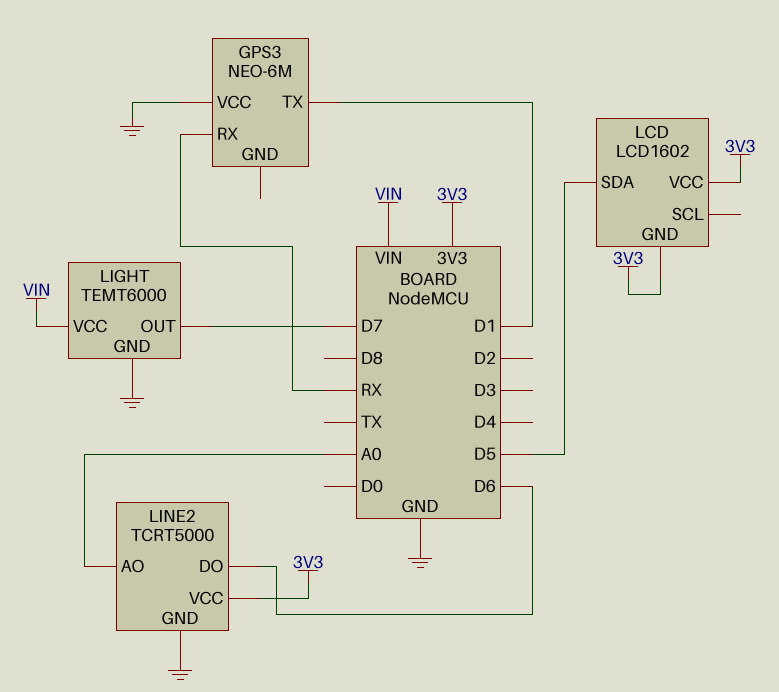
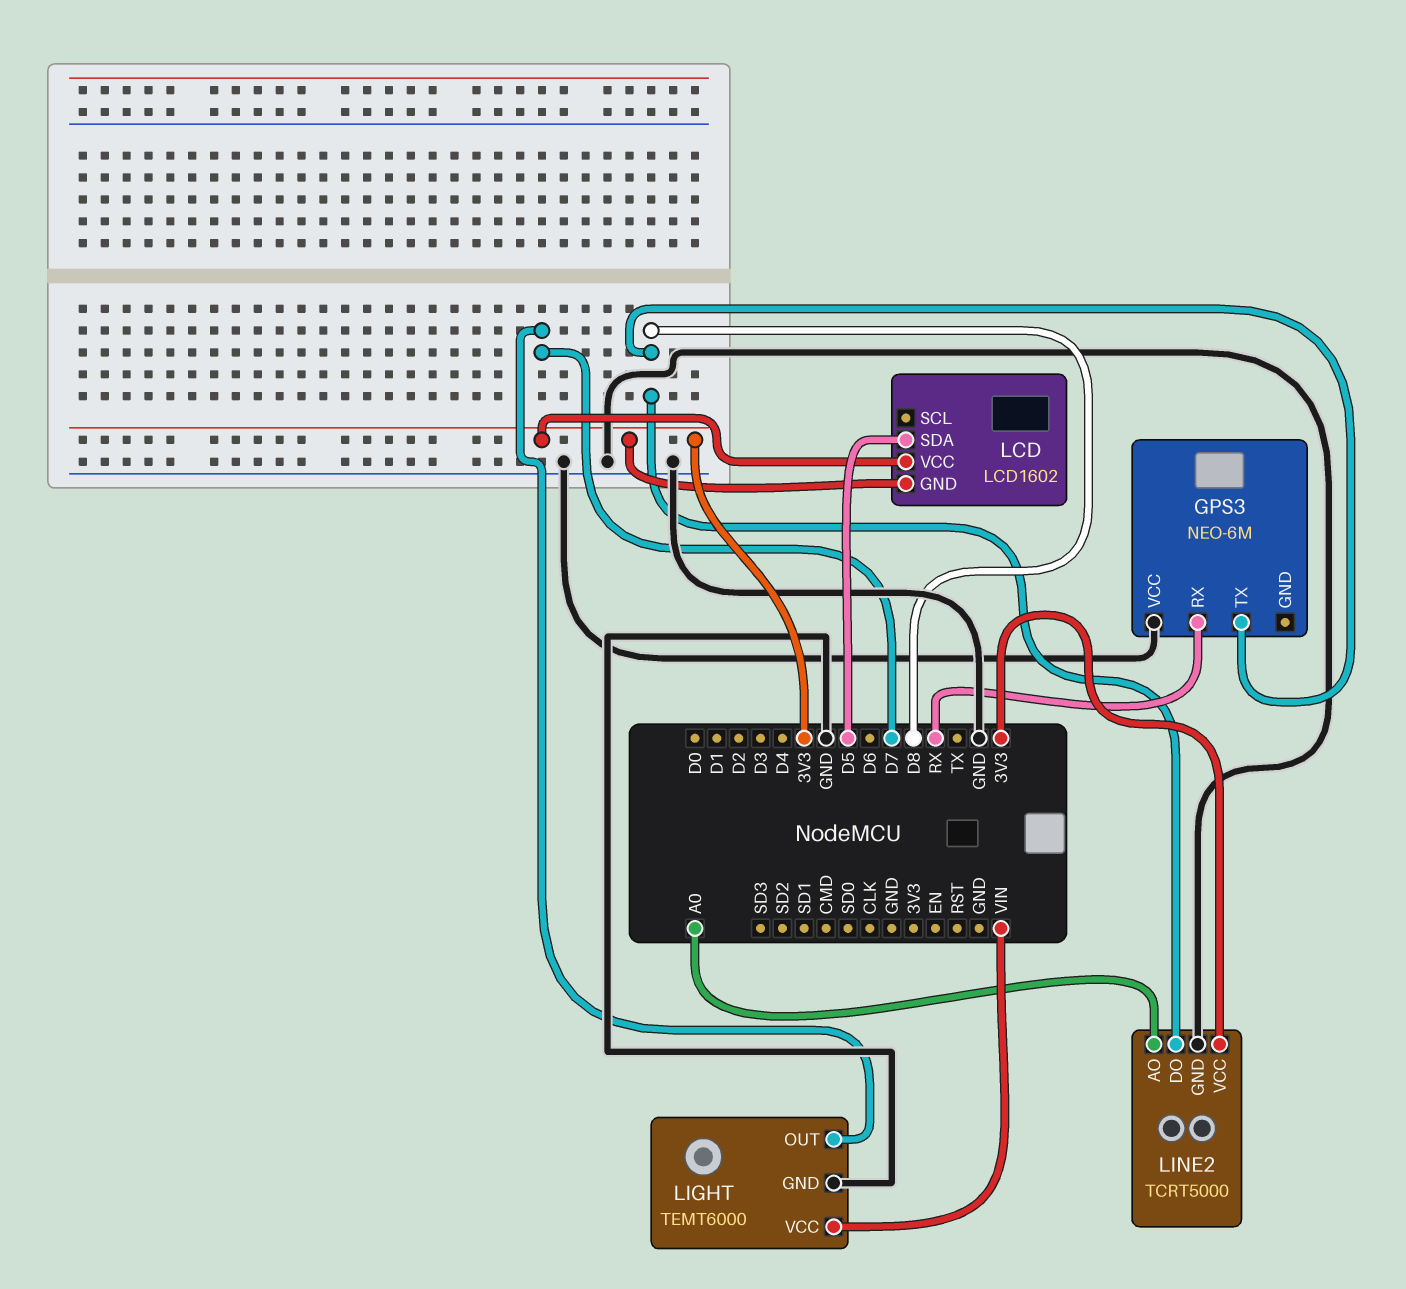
GPS3 pin TX: D1 -> D8
LINE2 pin DO: D6 -> D8

